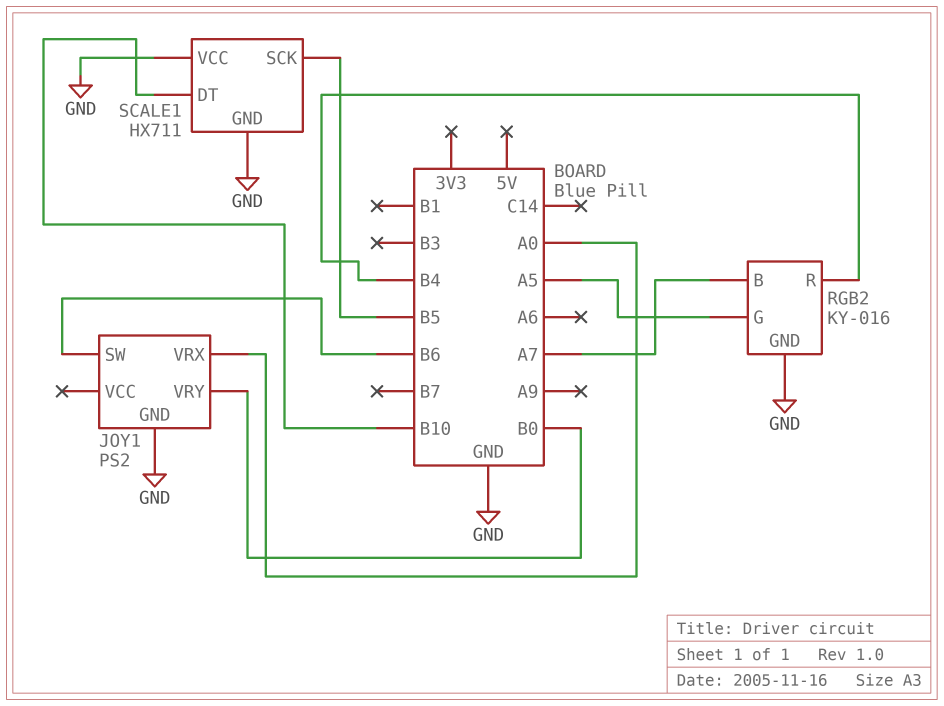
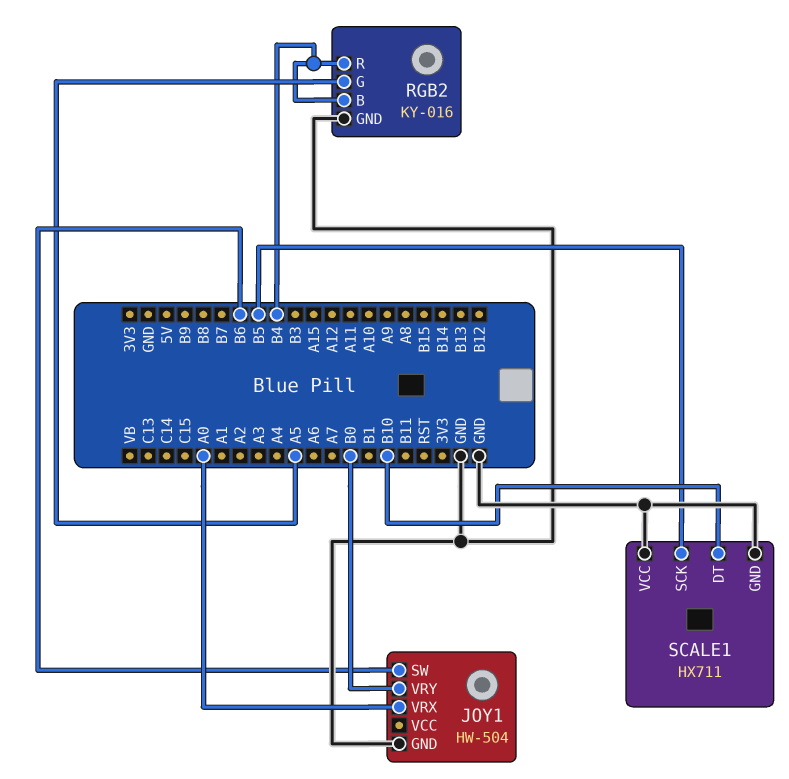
JOY1: PS2 -> HW-504
RGB2 pin B: A7 -> B4

